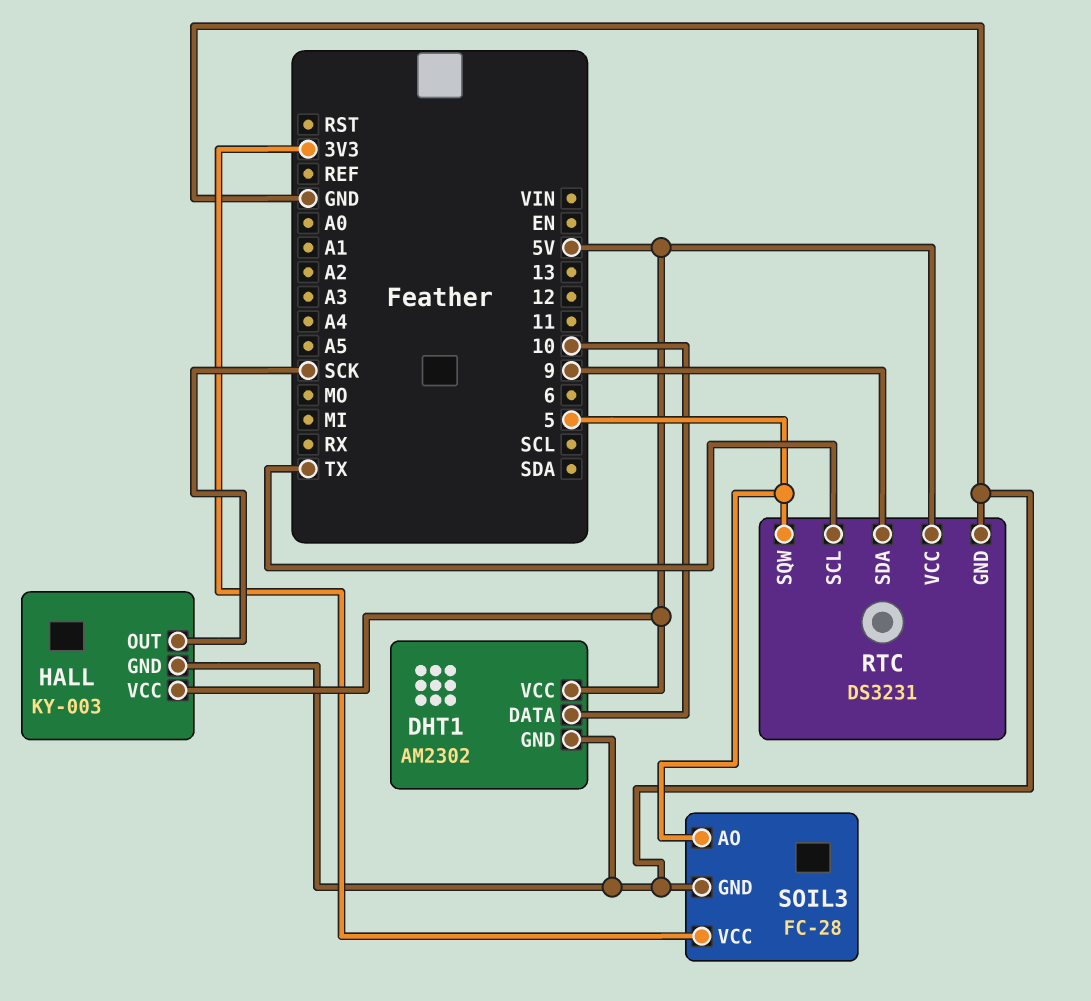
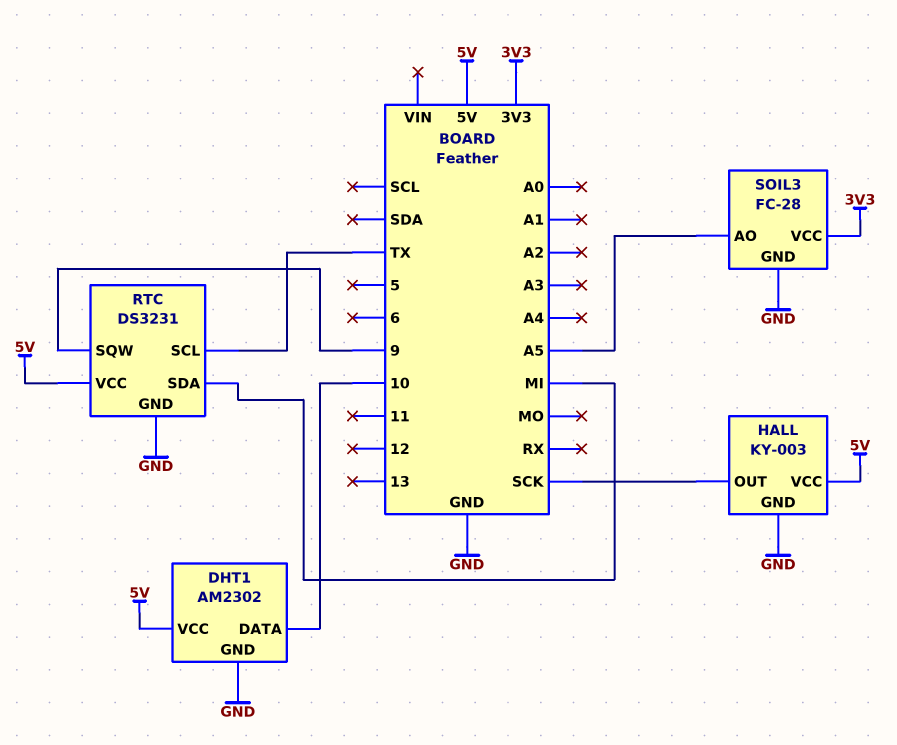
RTC pin SDA: 9 -> MI
RTC pin SQW: 5 -> 9
SOIL3 pin AO: 5 -> A5

